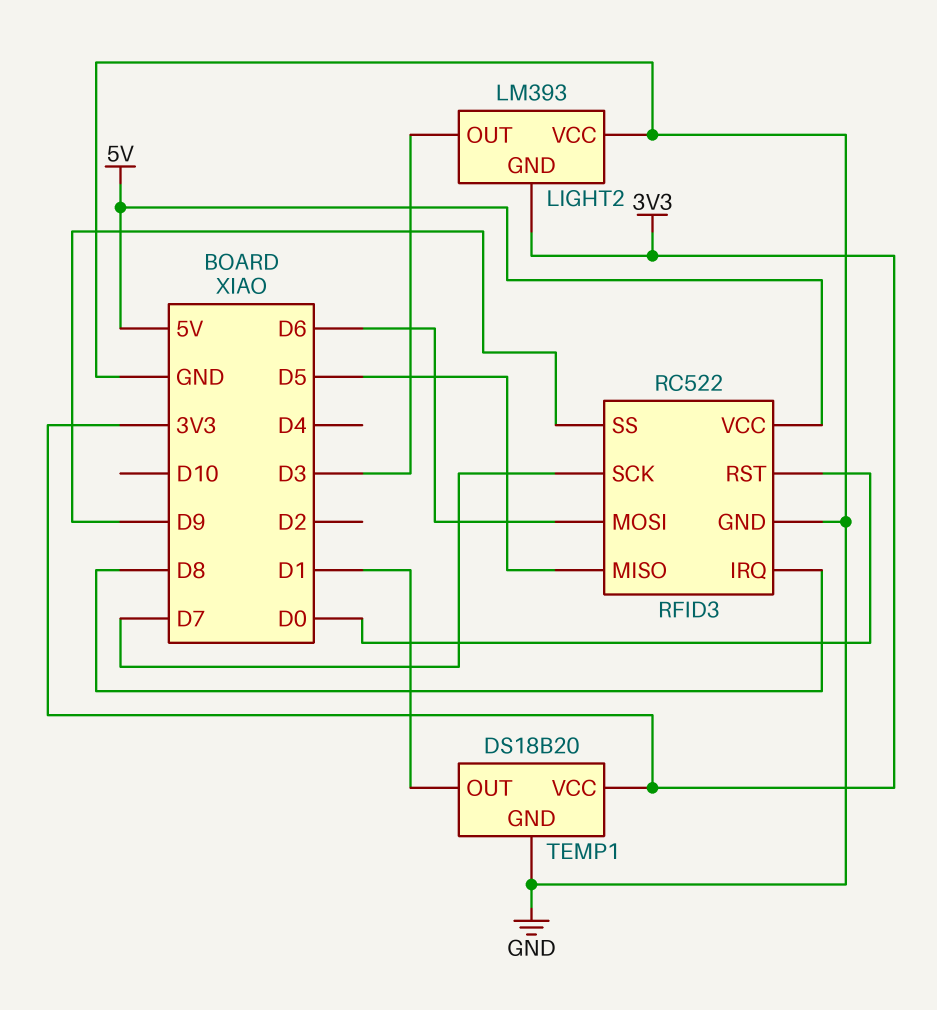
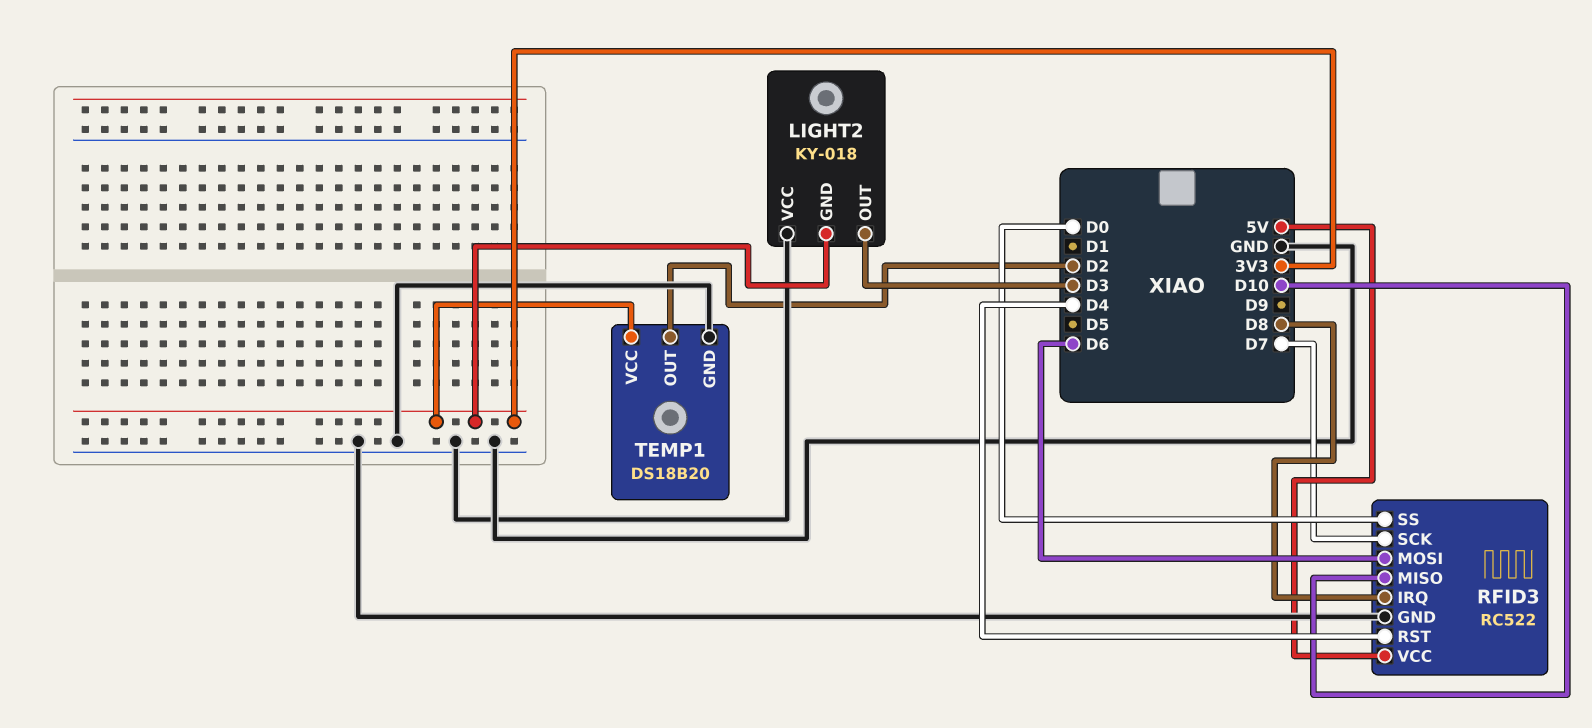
LIGHT2: LM393 -> KY-018
RFID3 pin MISO: D5 -> D10
RFID3 pin RST: D0 -> D4
RFID3 pin SS: D9 -> D0
TEMP1 pin OUT: D1 -> D2

